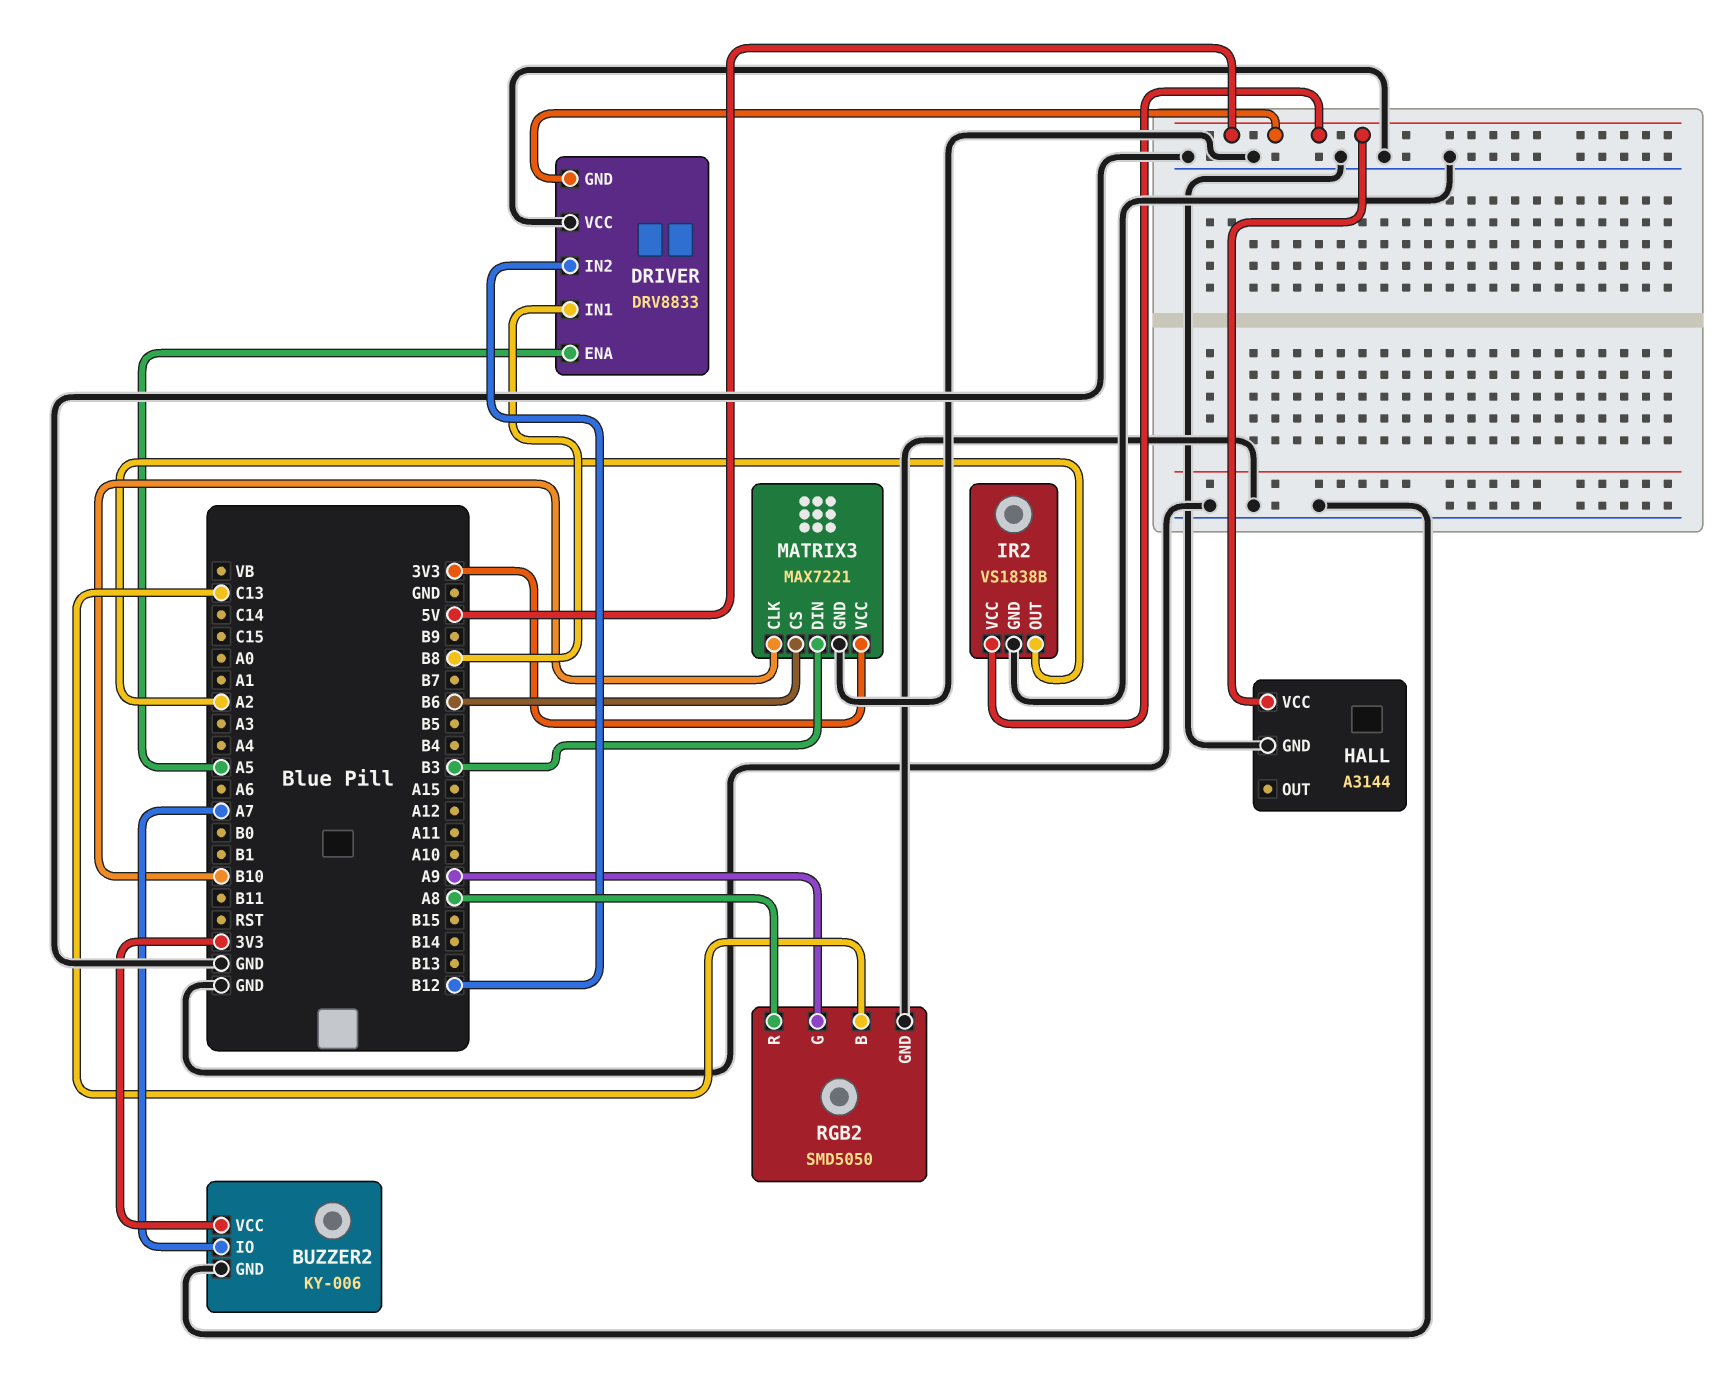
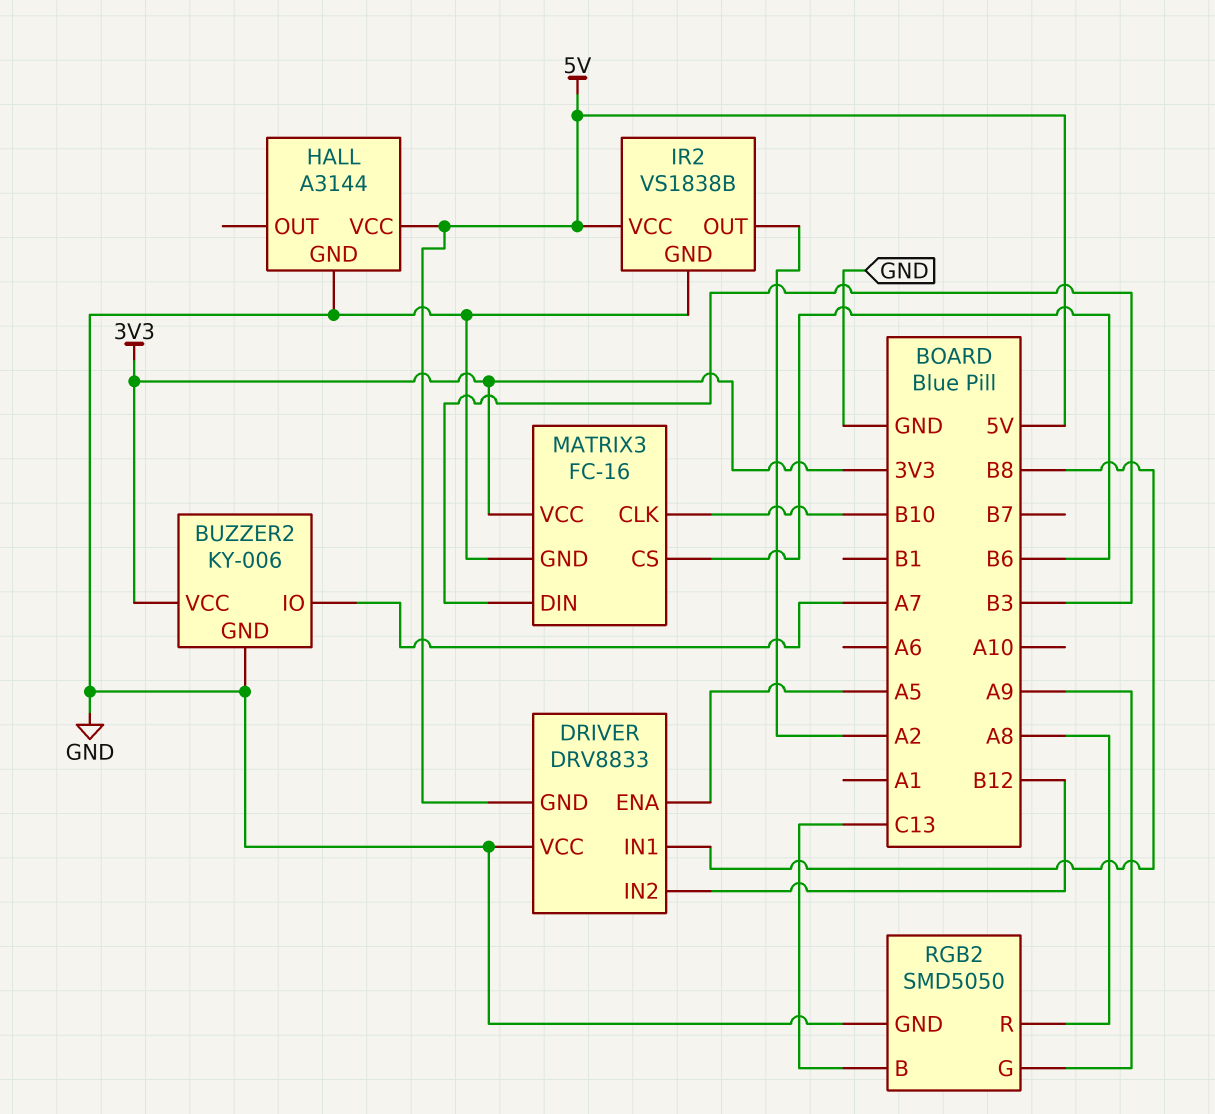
MATRIX3: MAX7221 -> FC-16

